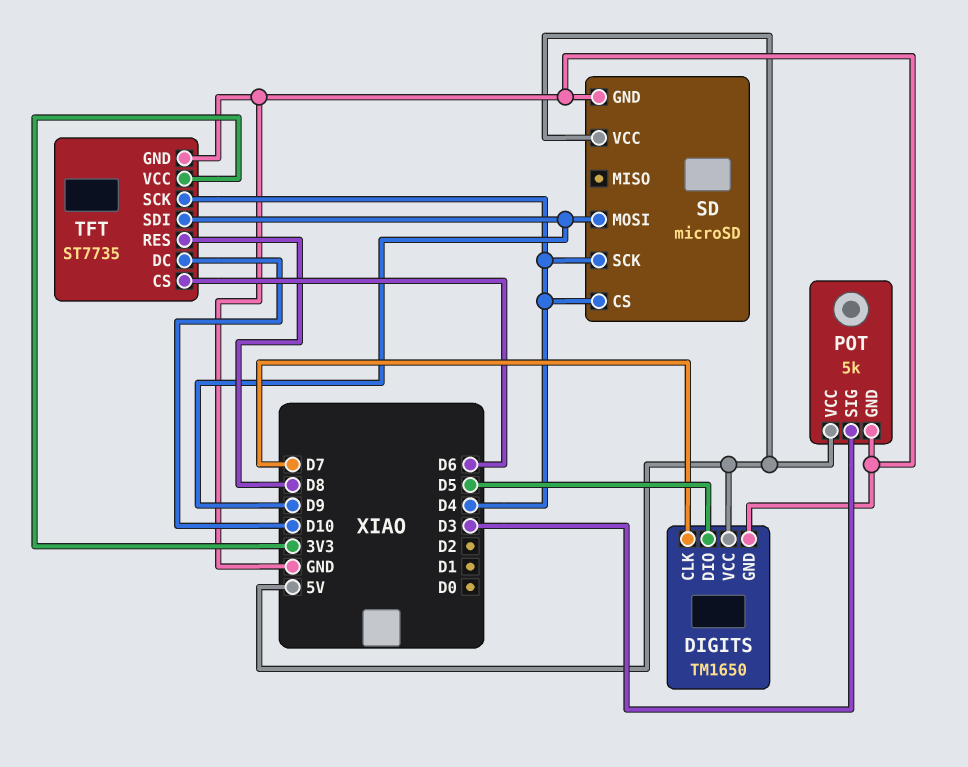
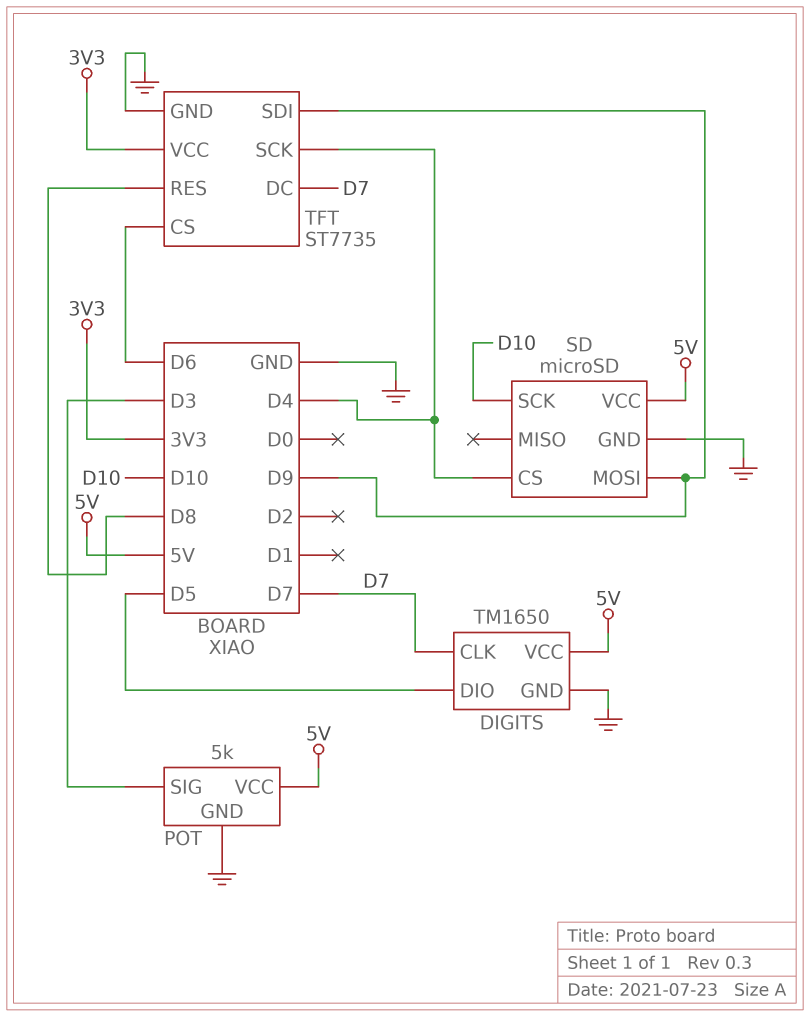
SD pin SCK: D4 -> D10
TFT pin DC: D10 -> D7

